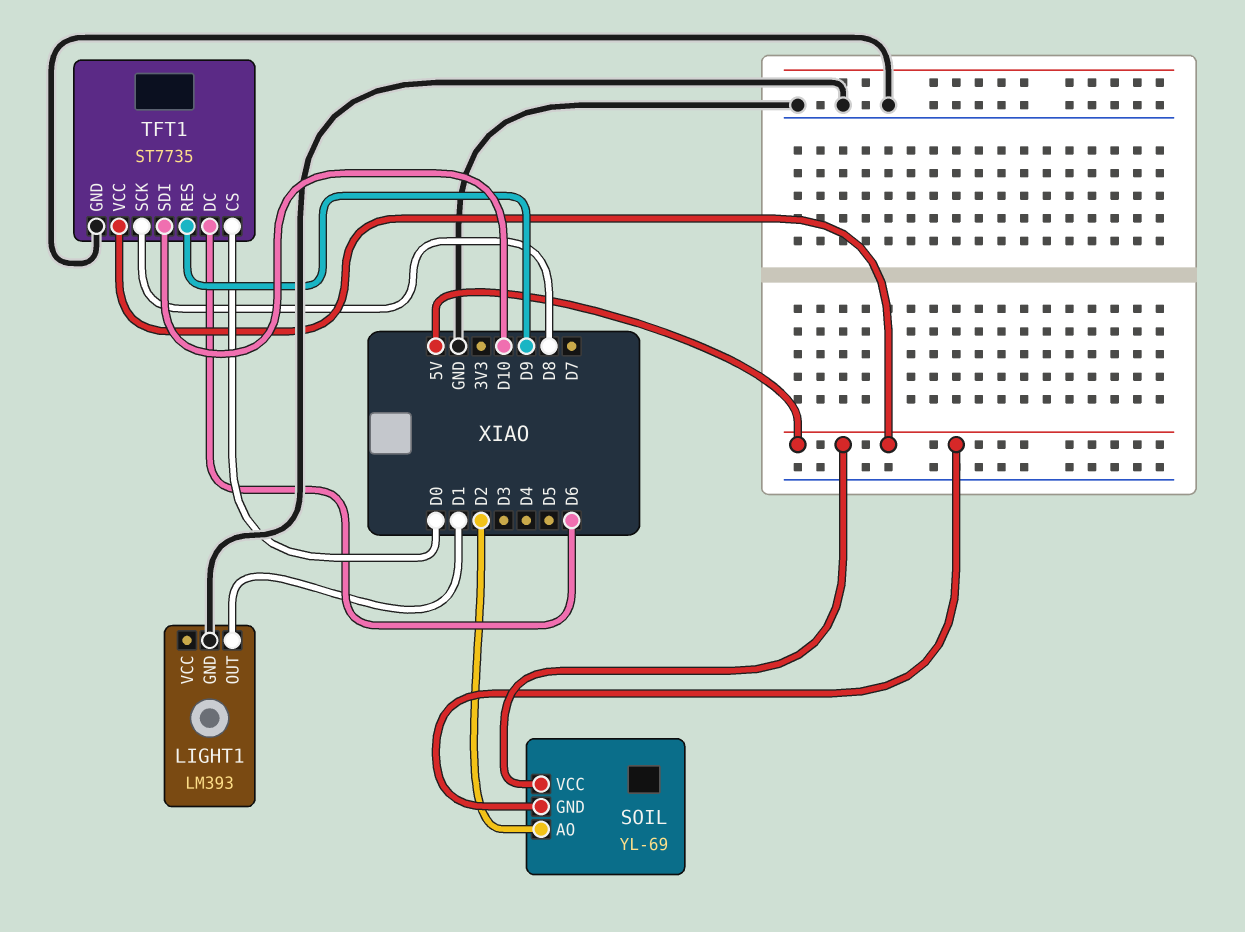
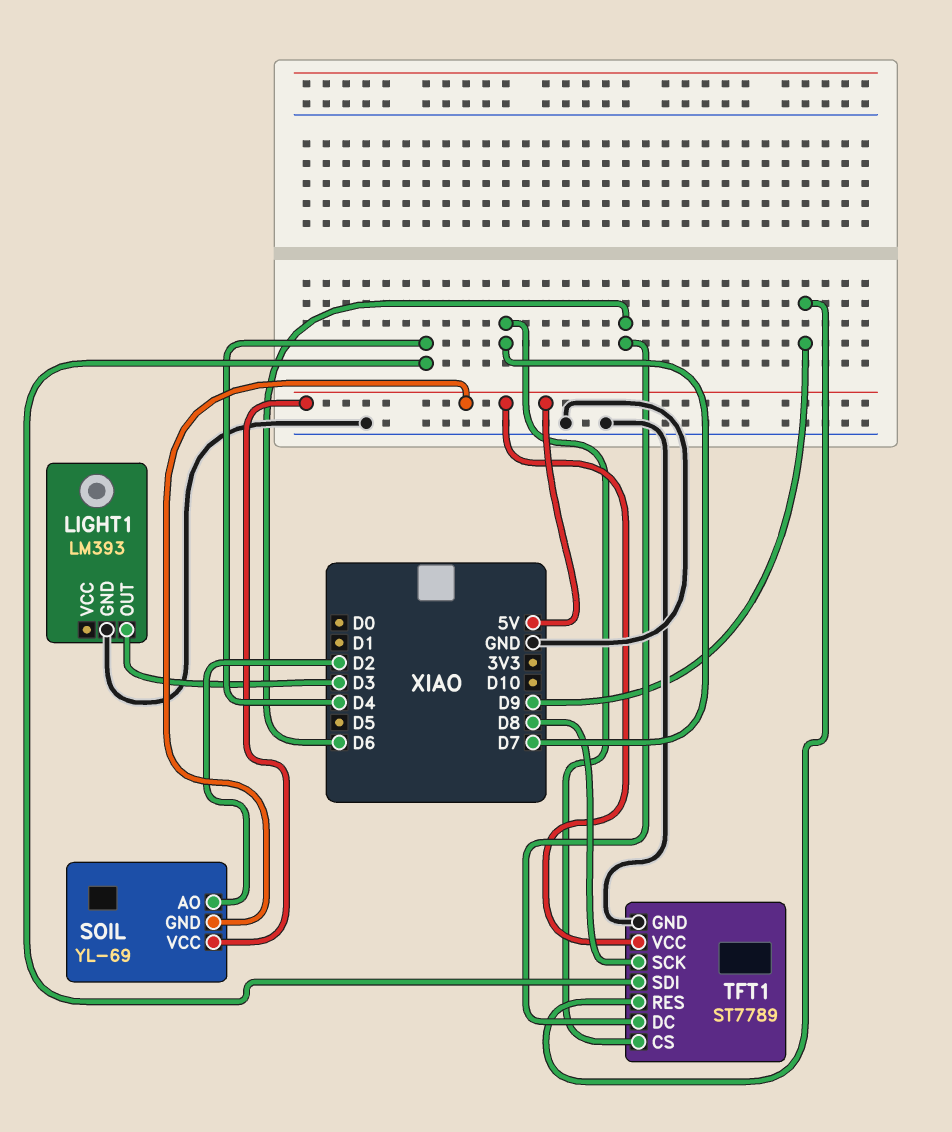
LIGHT1 pin OUT: D1 -> D3
TFT1: ST7735 -> ST7789
TFT1 pin CS: D0 -> D7
TFT1 pin SDI: D10 -> D4

